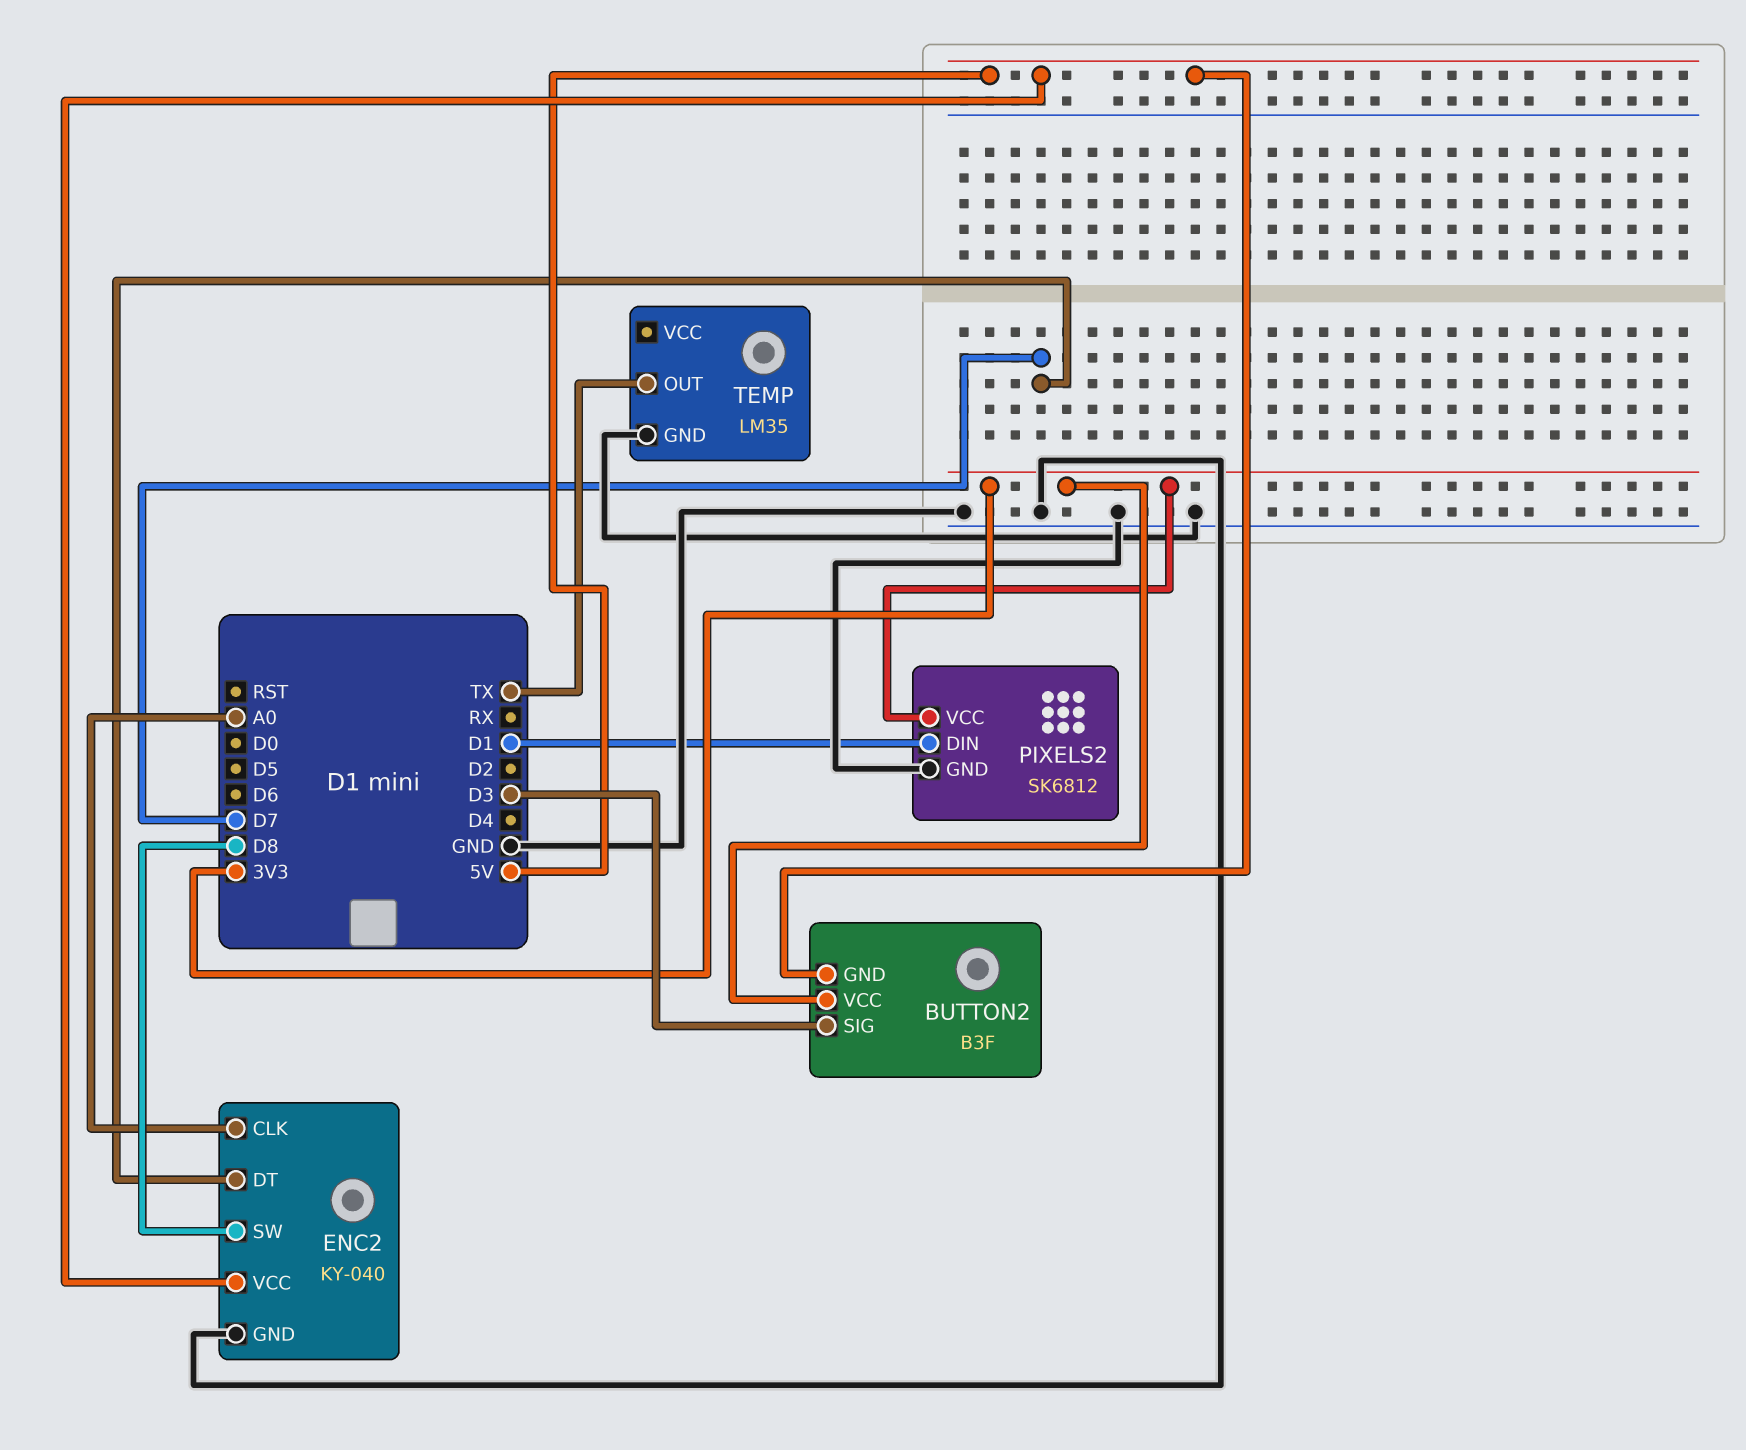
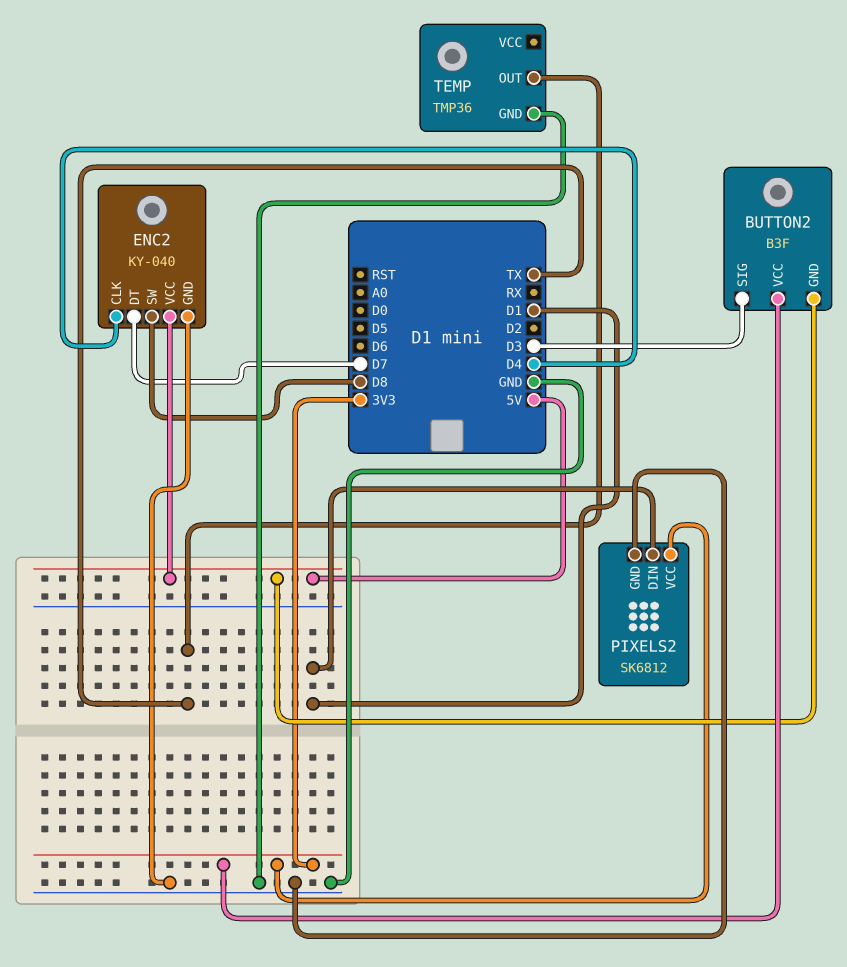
ENC2 pin CLK: A0 -> D4
TEMP: LM35 -> TMP36

